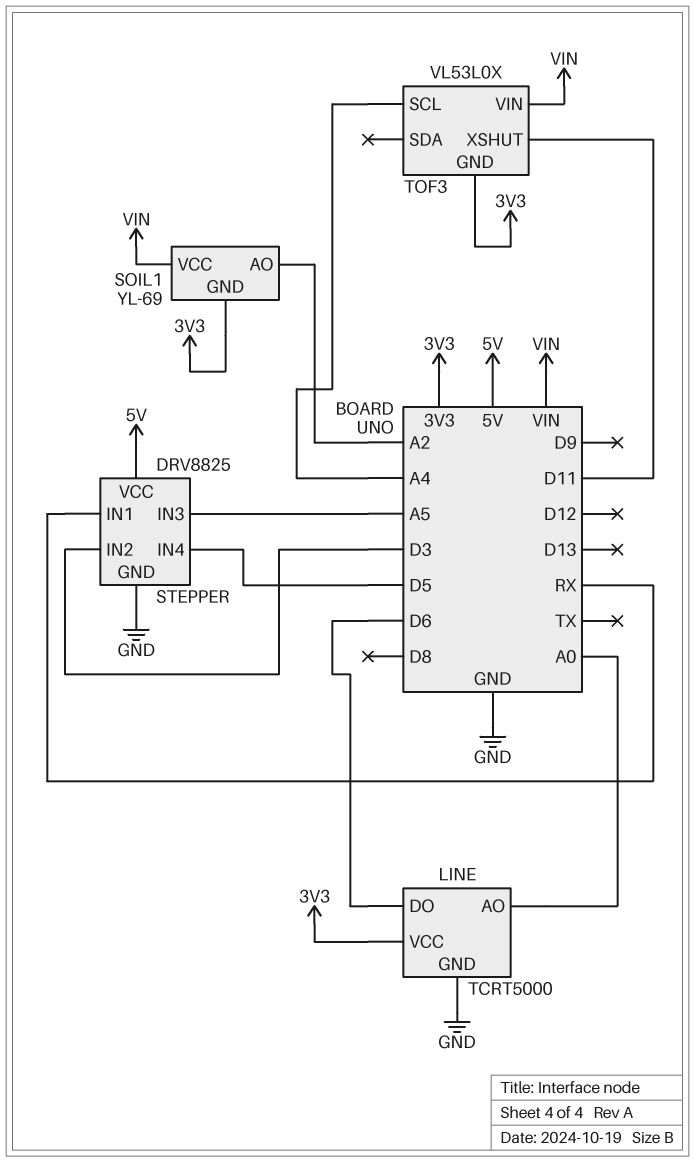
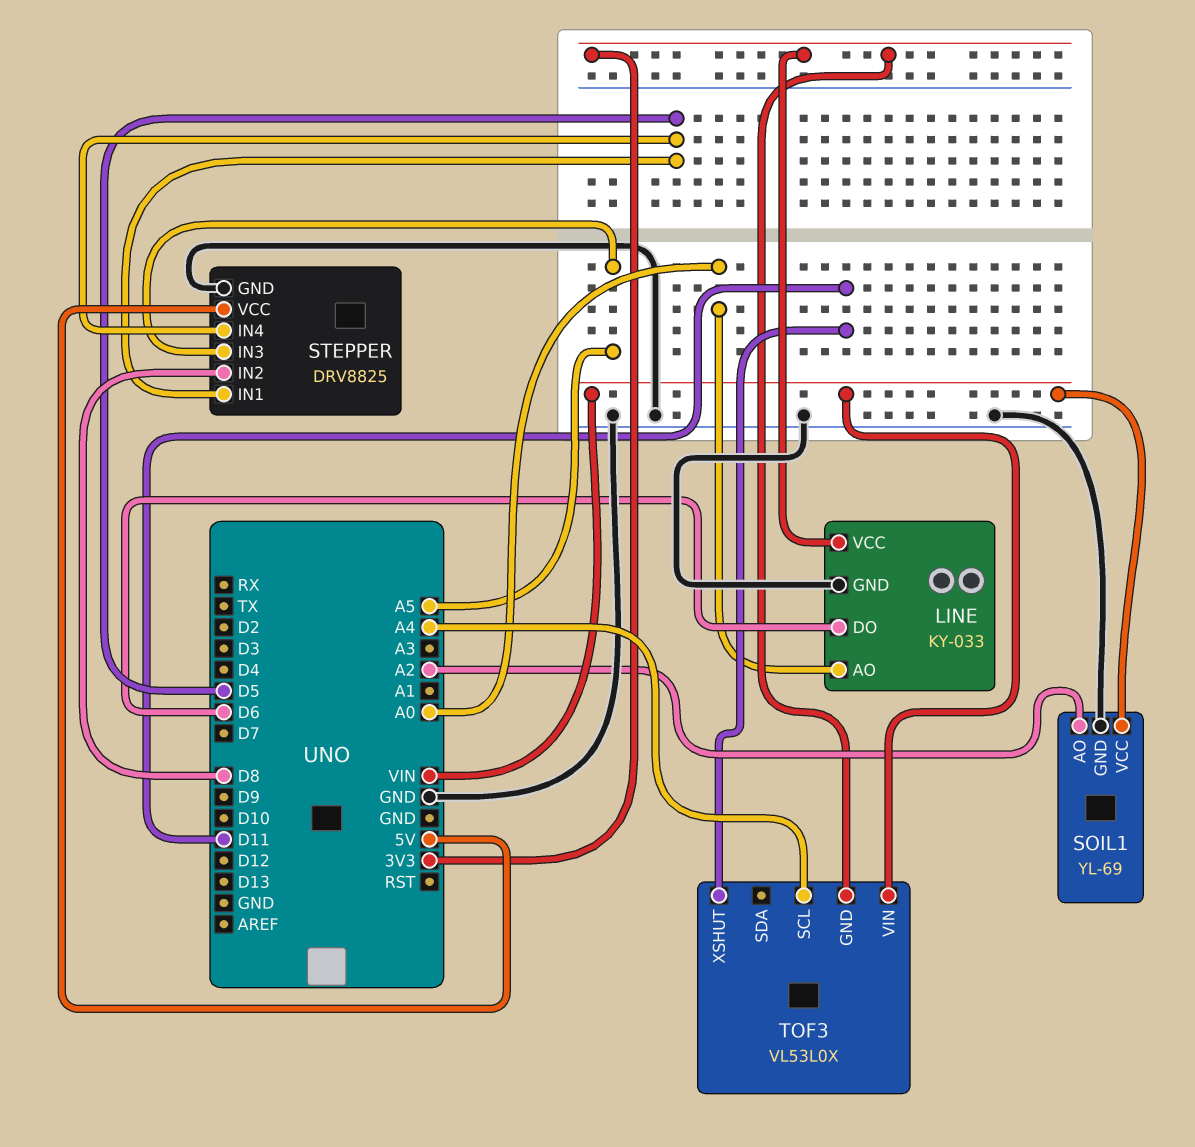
LINE: TCRT5000 -> KY-033
SOIL1 pin GND: 3V3 -> GND
STEPPER pin IN1: RX -> D5
STEPPER pin IN2: D3 -> D8

